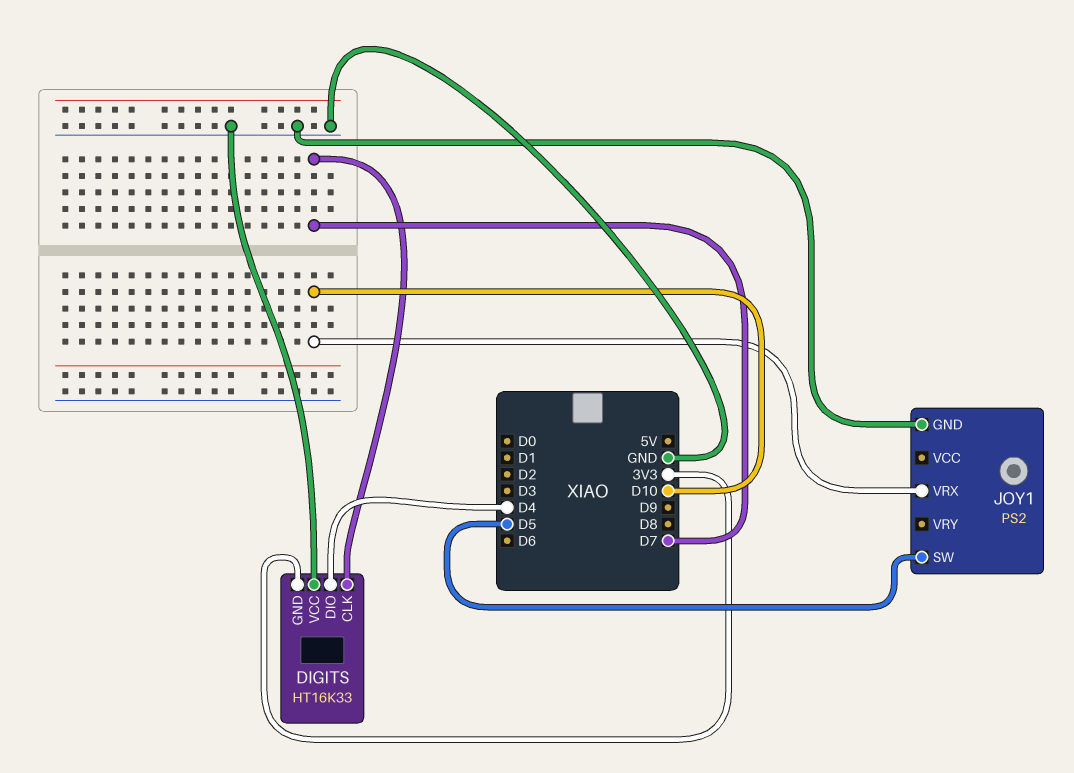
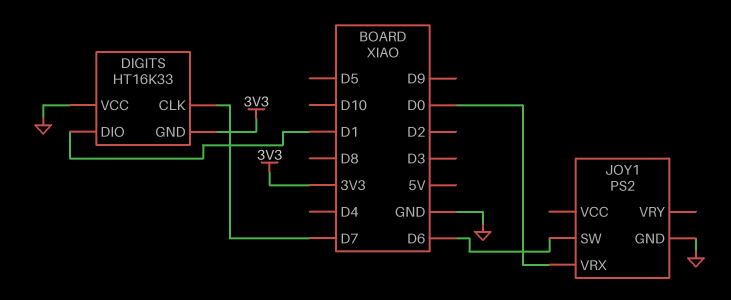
DIGITS pin DIO: D4 -> D1
JOY1 pin SW: D5 -> D6
JOY1 pin VRX: D10 -> D0

